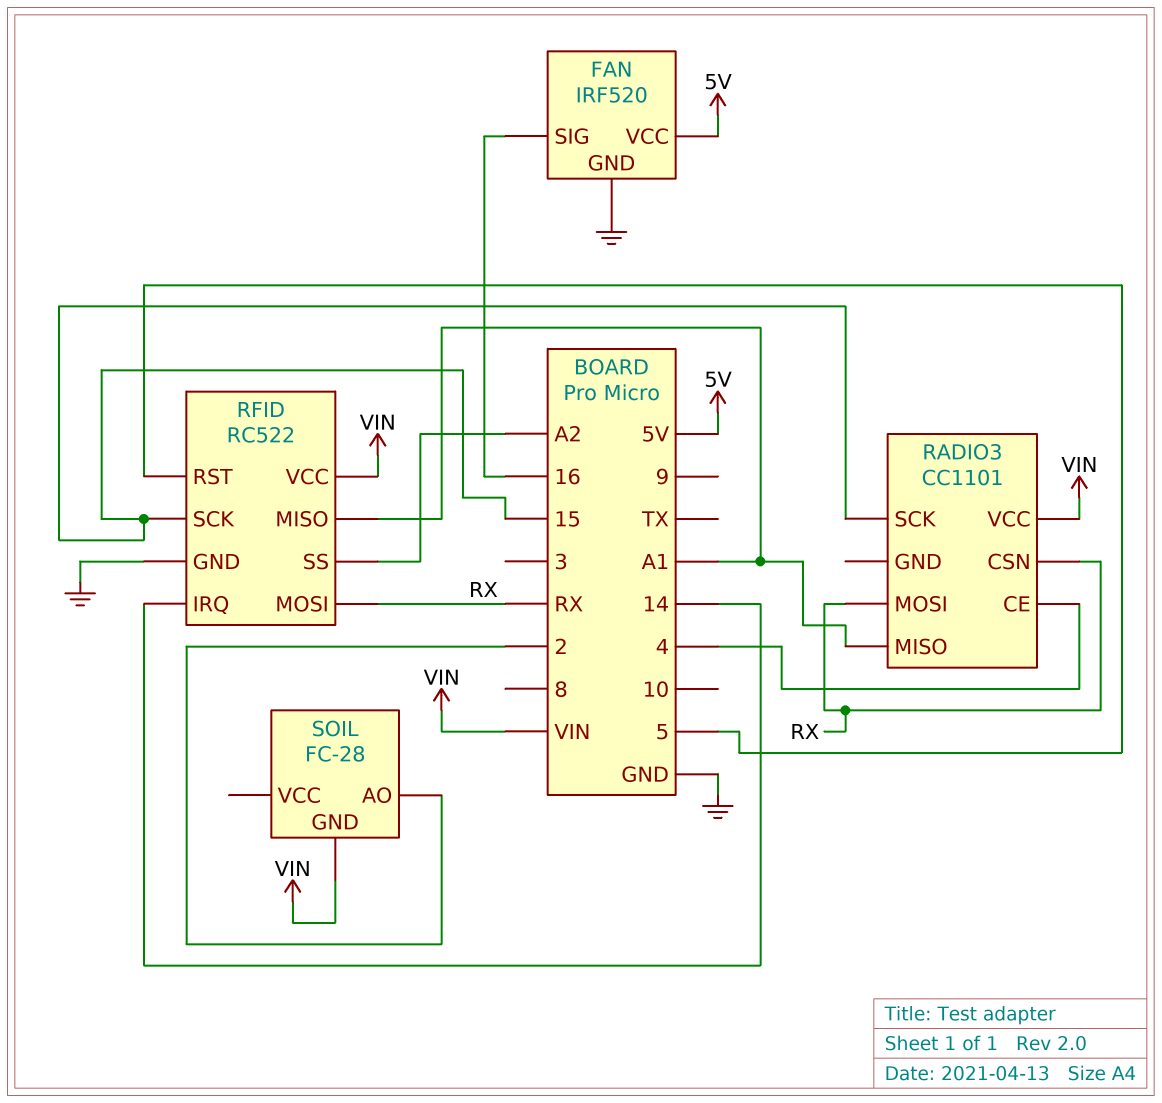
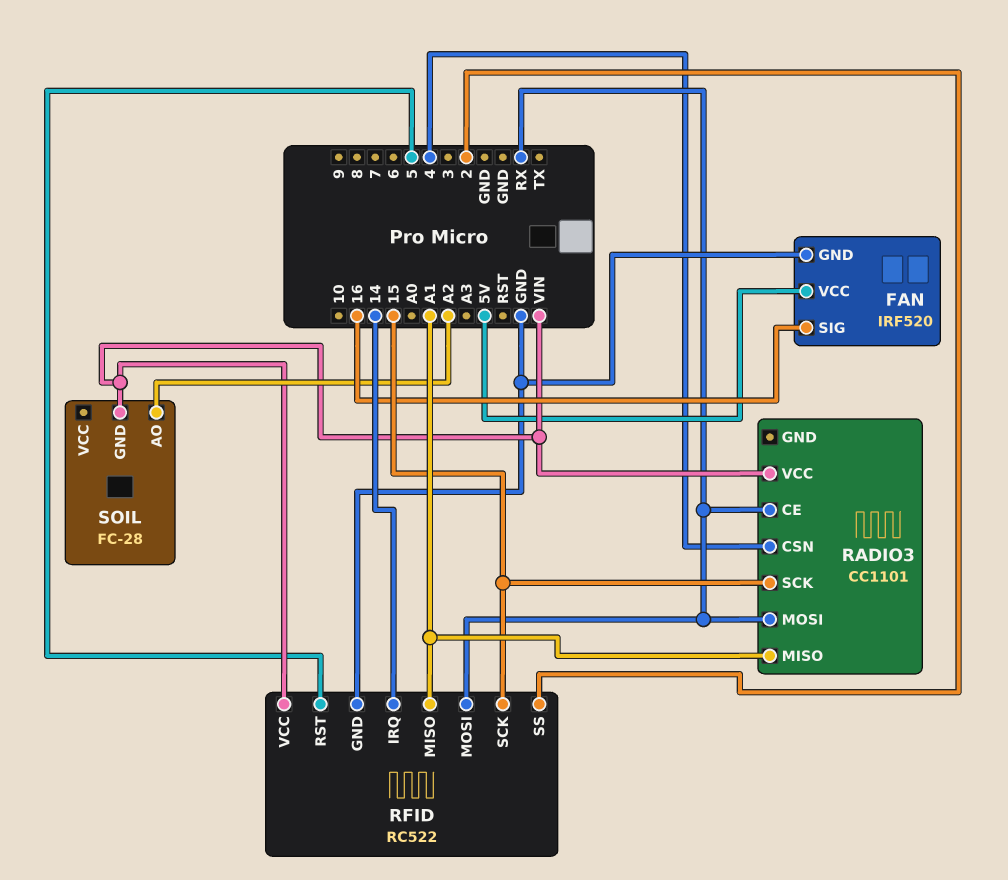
RADIO3 pin CE: 4 -> RX
RADIO3 pin CSN: RX -> 4
RFID pin SS: A2 -> 2
SOIL pin AO: 2 -> A2

